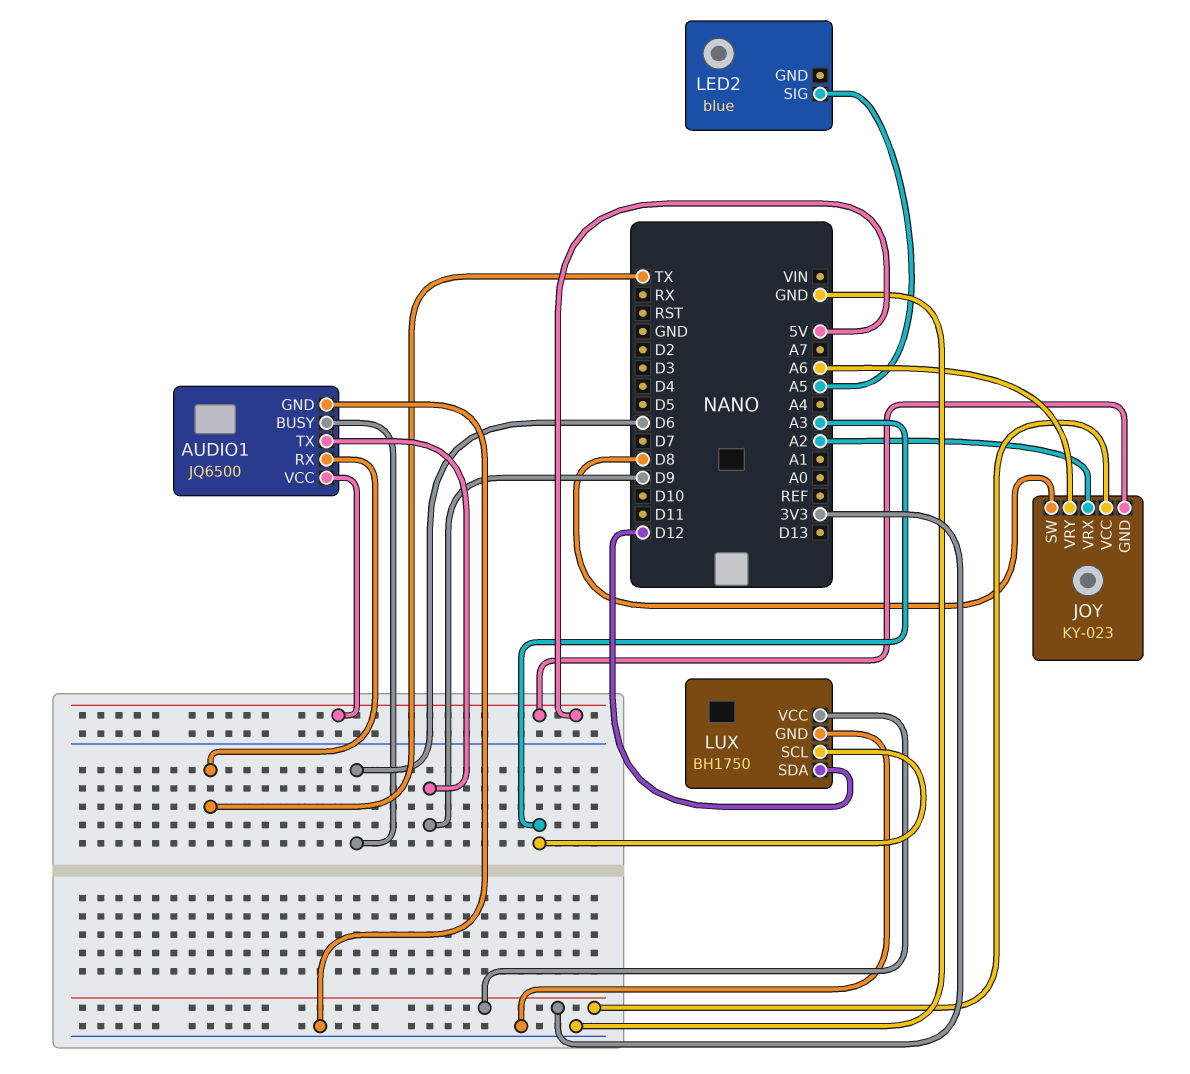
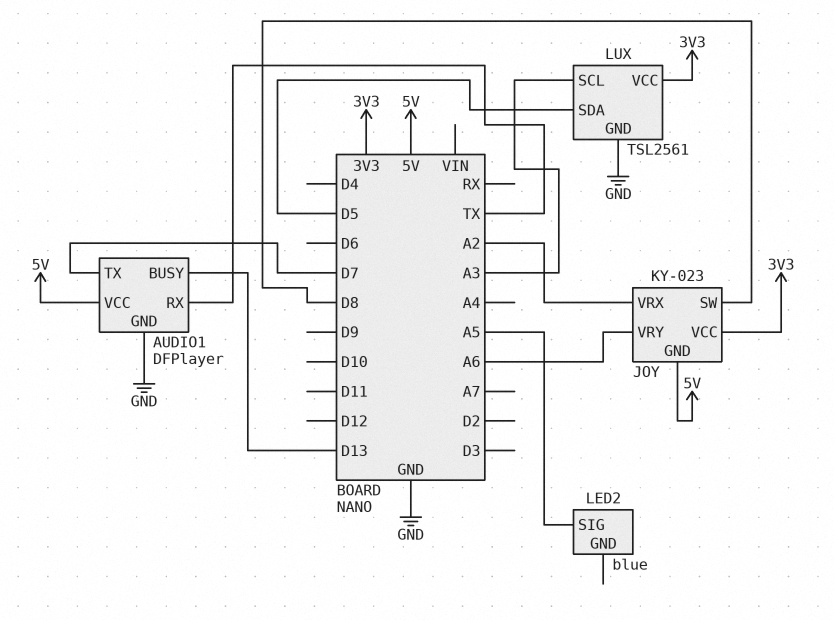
AUDIO1: JQ6500 -> DFPlayer
AUDIO1 pin BUSY: D6 -> D13
AUDIO1 pin TX: D9 -> D7
LUX: BH1750 -> TSL2561
LUX pin SDA: D12 -> D5

